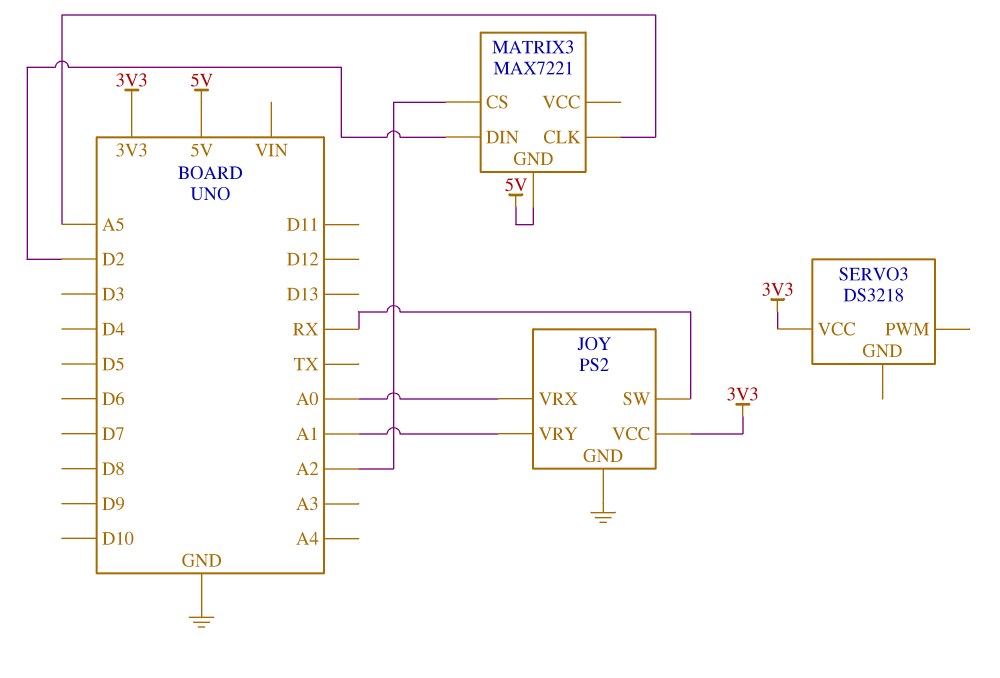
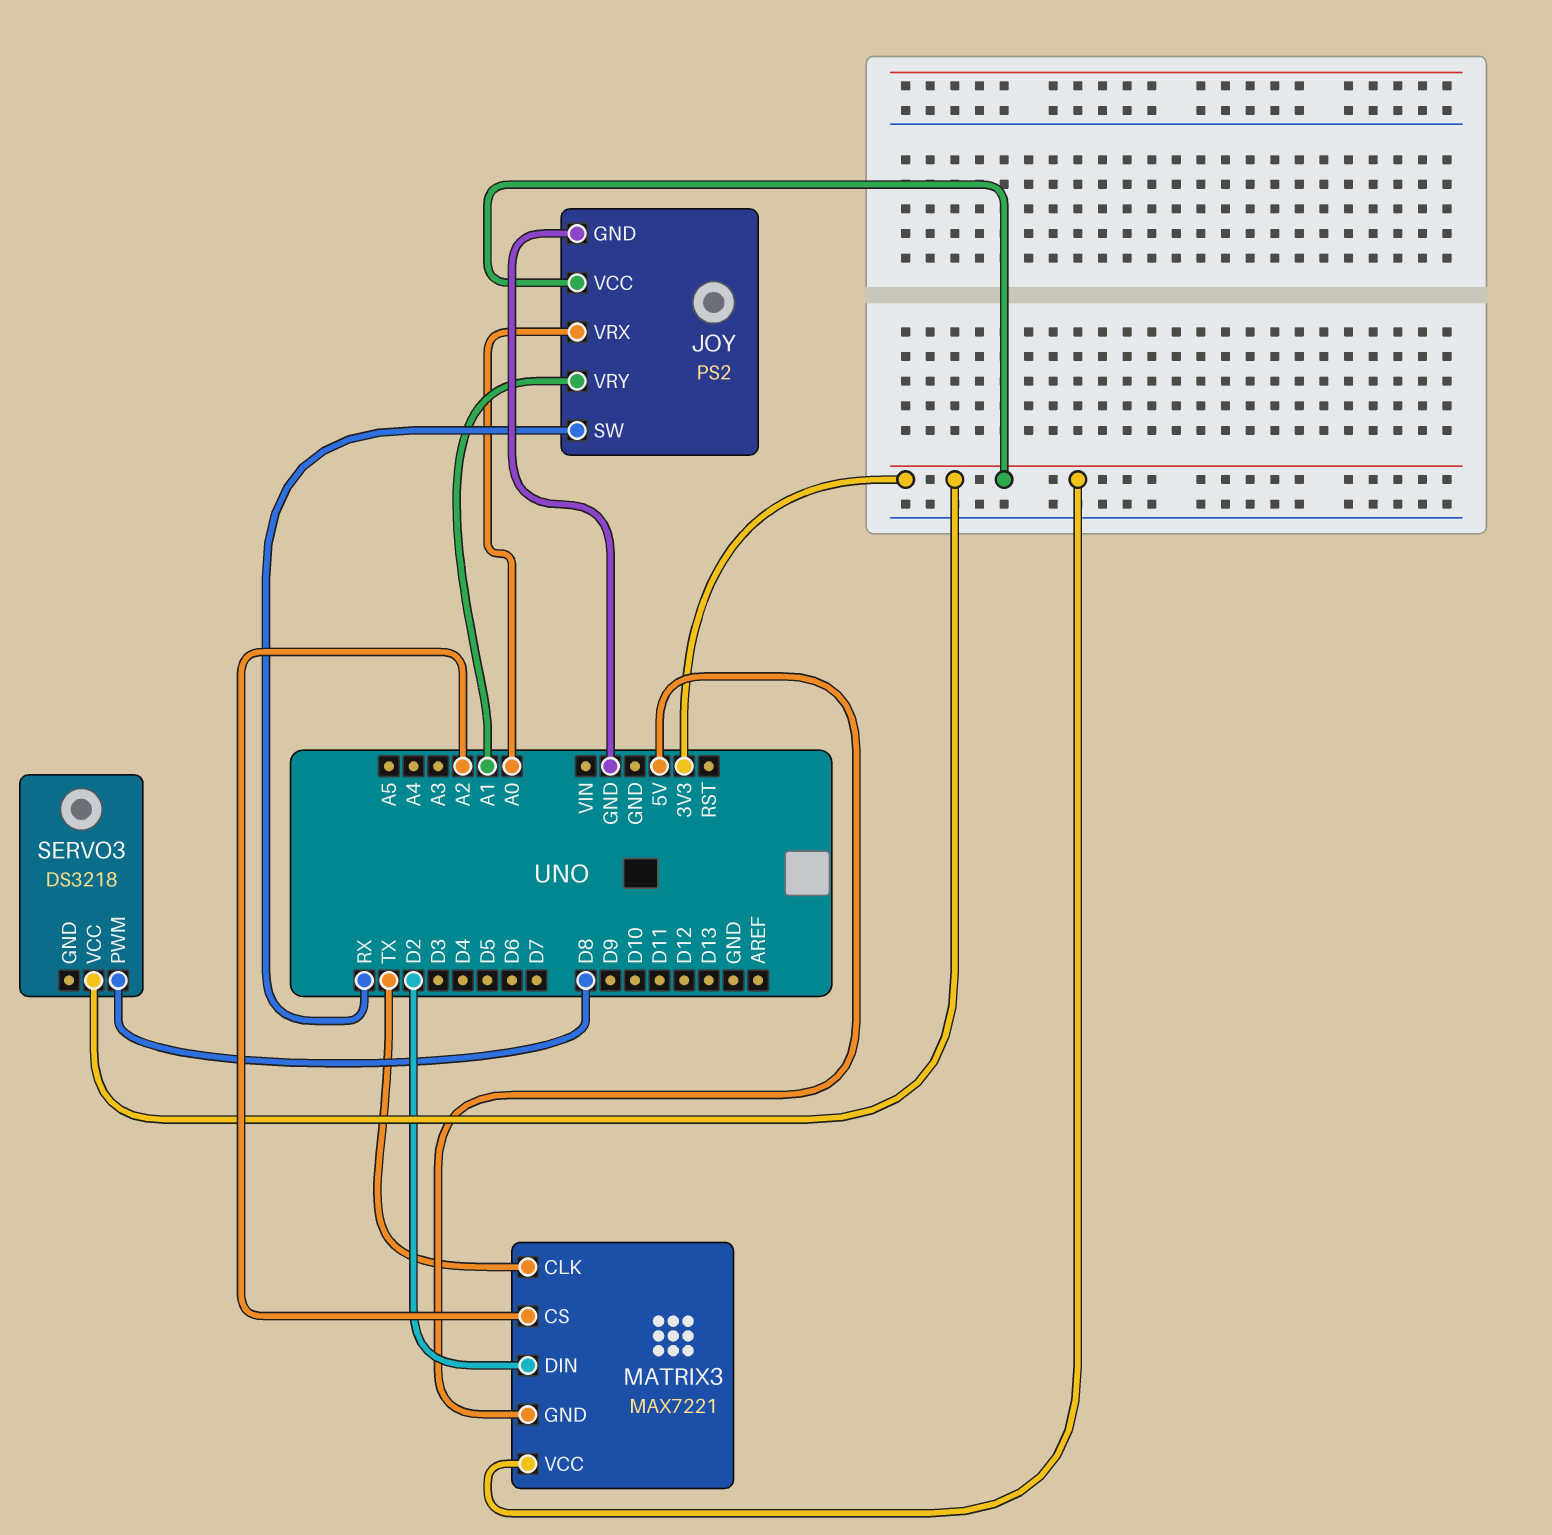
MATRIX3 pin CLK: A5 -> TX
MATRIX3 pin VCC: none -> 3V3
SERVO3 pin PWM: none -> D8

